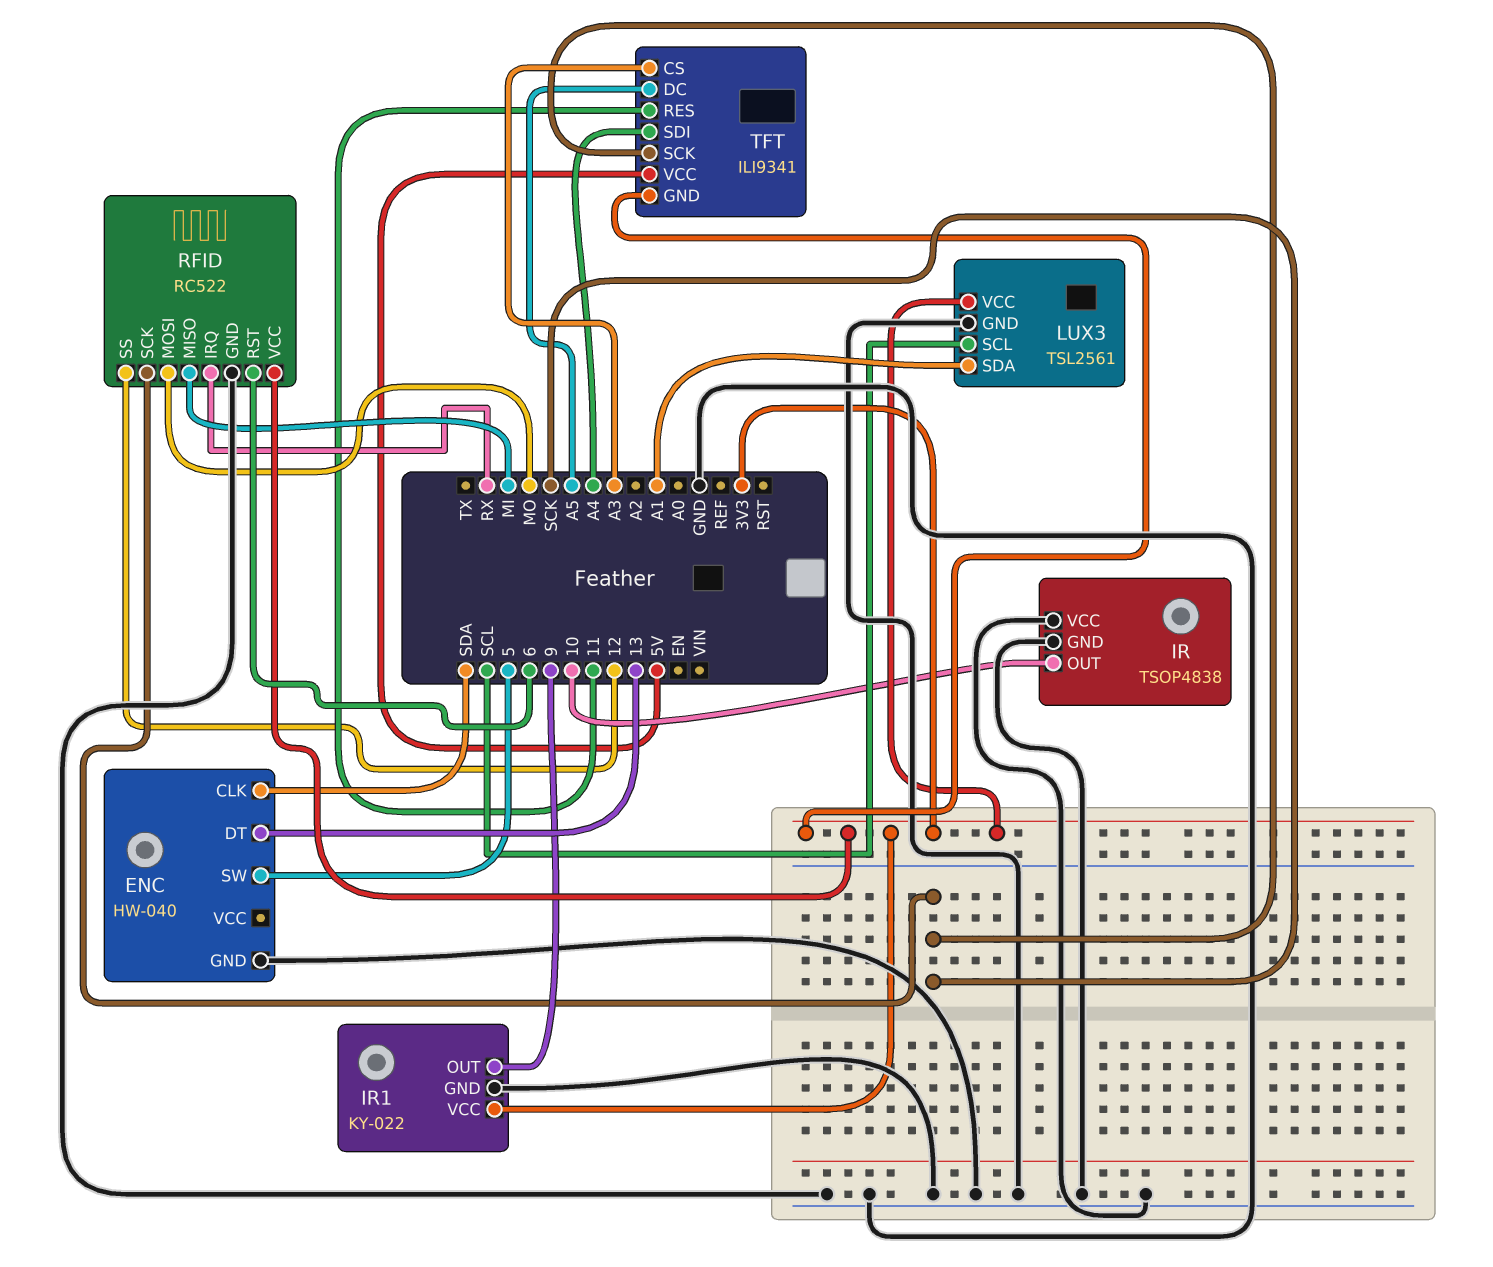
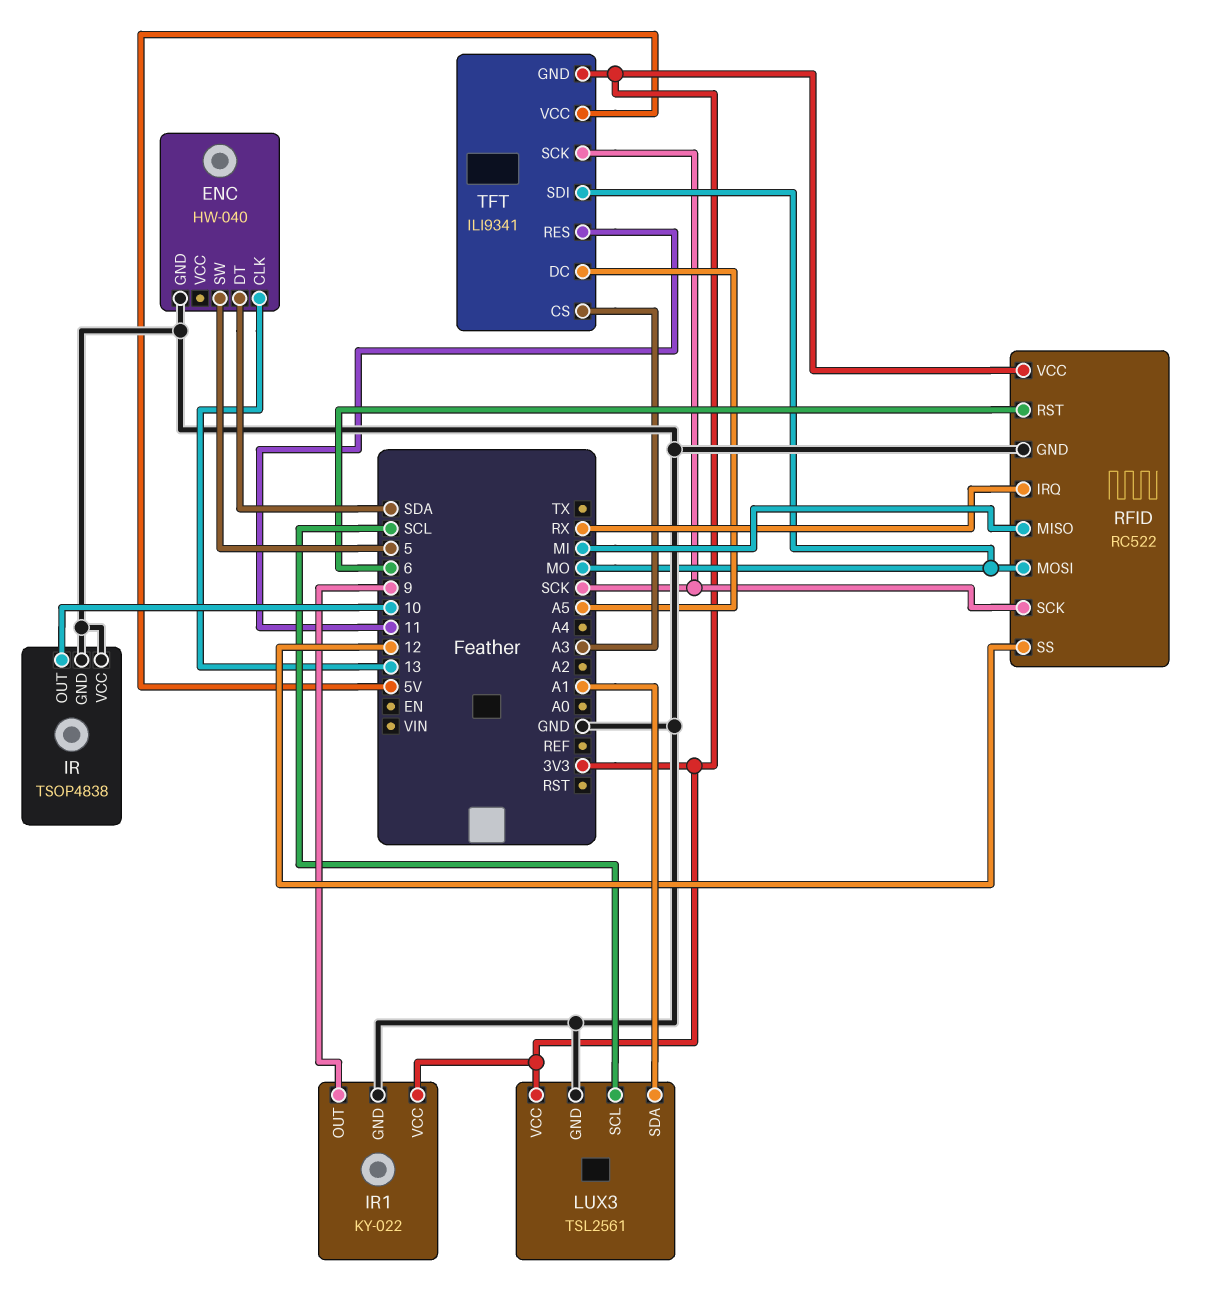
ENC pin CLK: SDA -> 13
ENC pin DT: 13 -> SDA
TFT pin SDI: A4 -> MO

